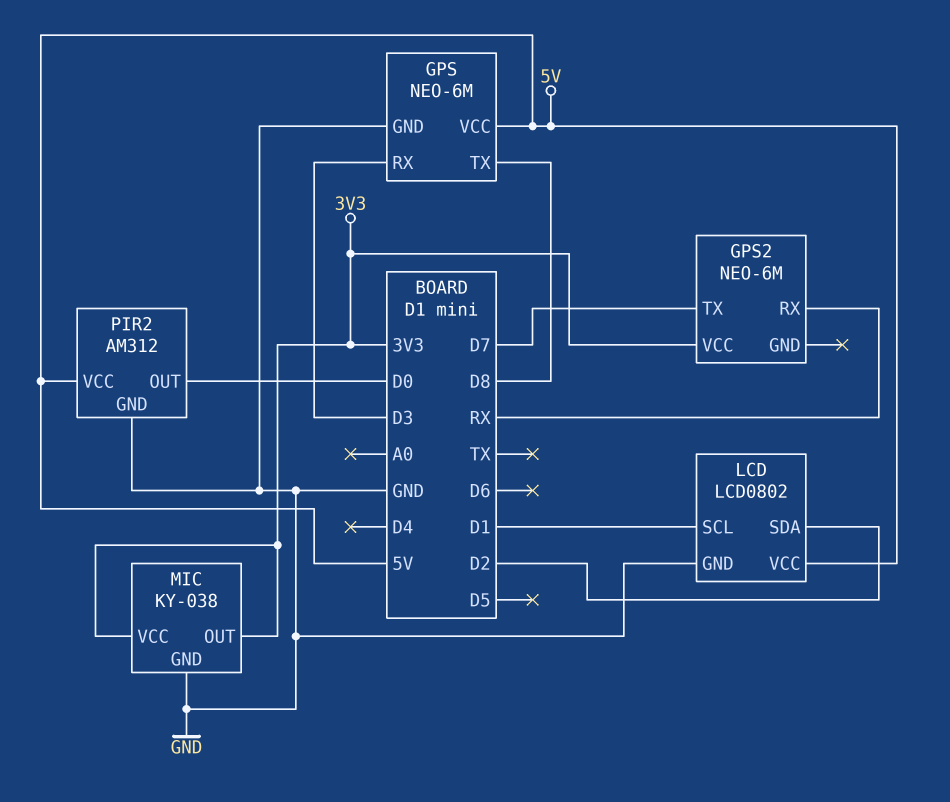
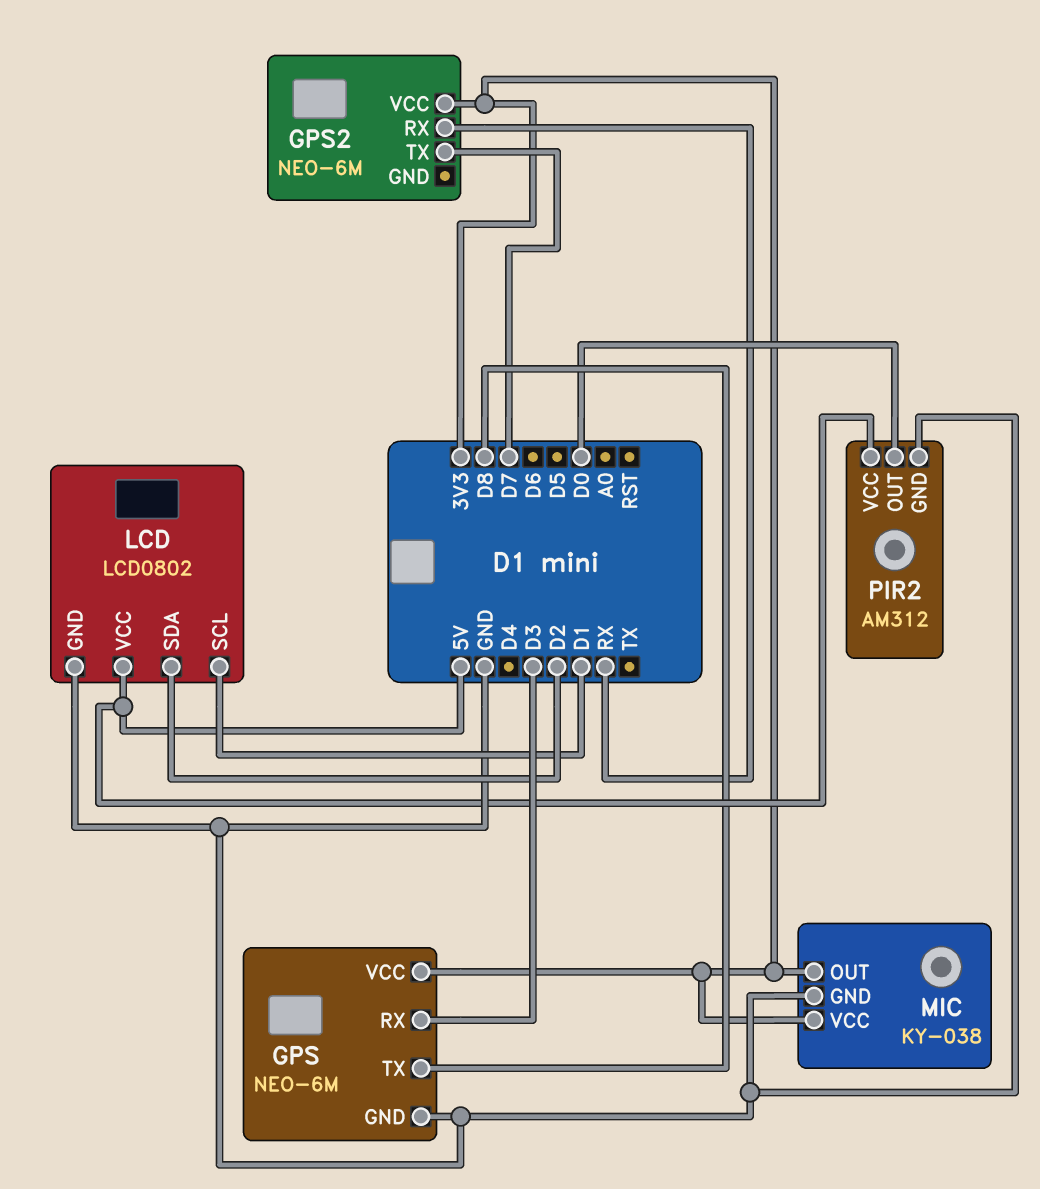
GPS pin VCC: 5V -> 3V3

